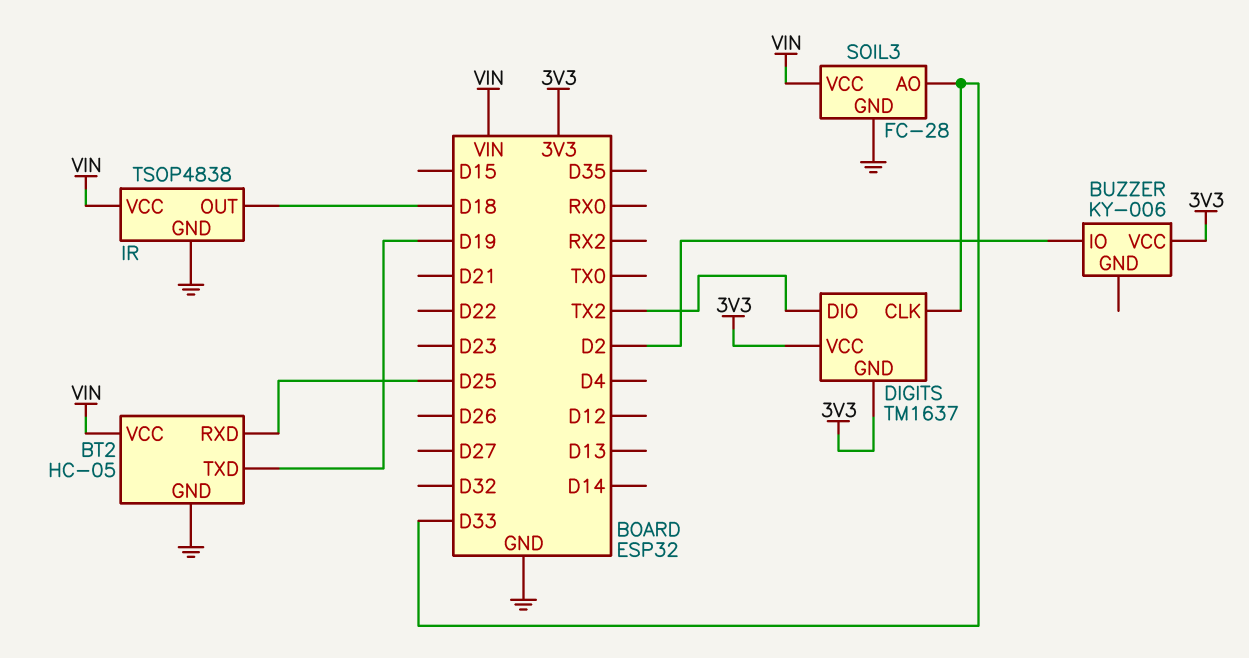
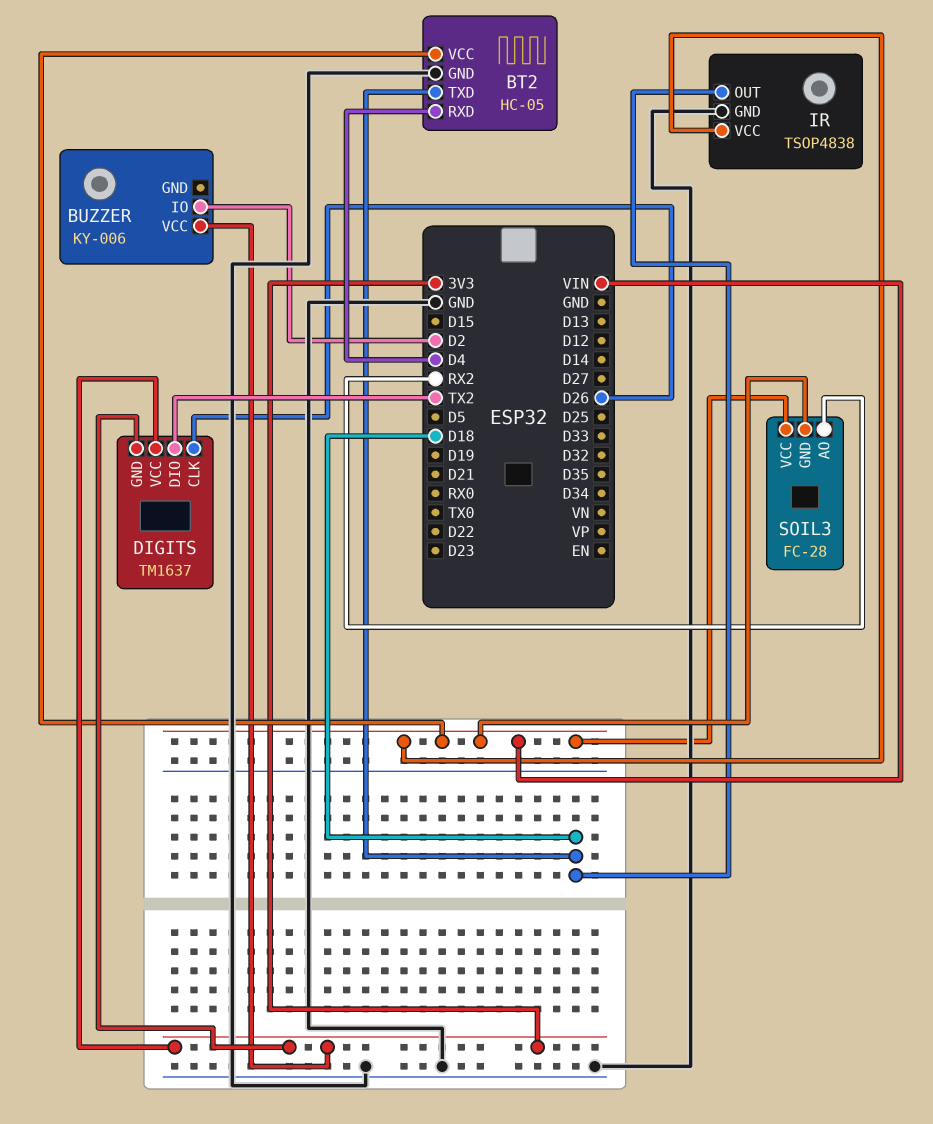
BT2 pin RXD: D25 -> D4
BT2 pin TXD: D19 -> D18
DIGITS pin CLK: D33 -> D26
SOIL3 pin AO: D33 -> RX2
SOIL3 pin GND: GND -> VIN

